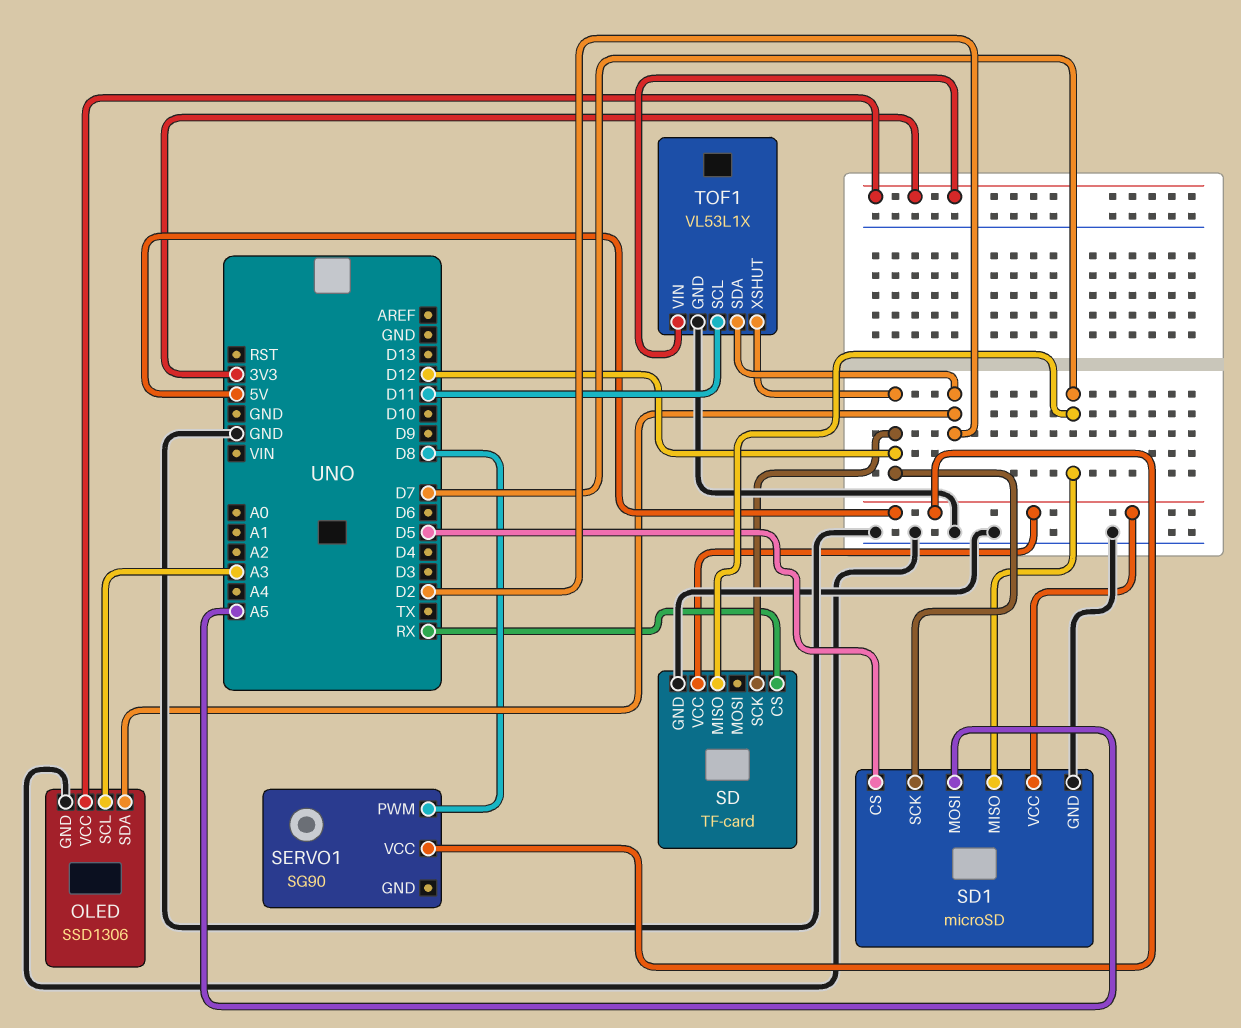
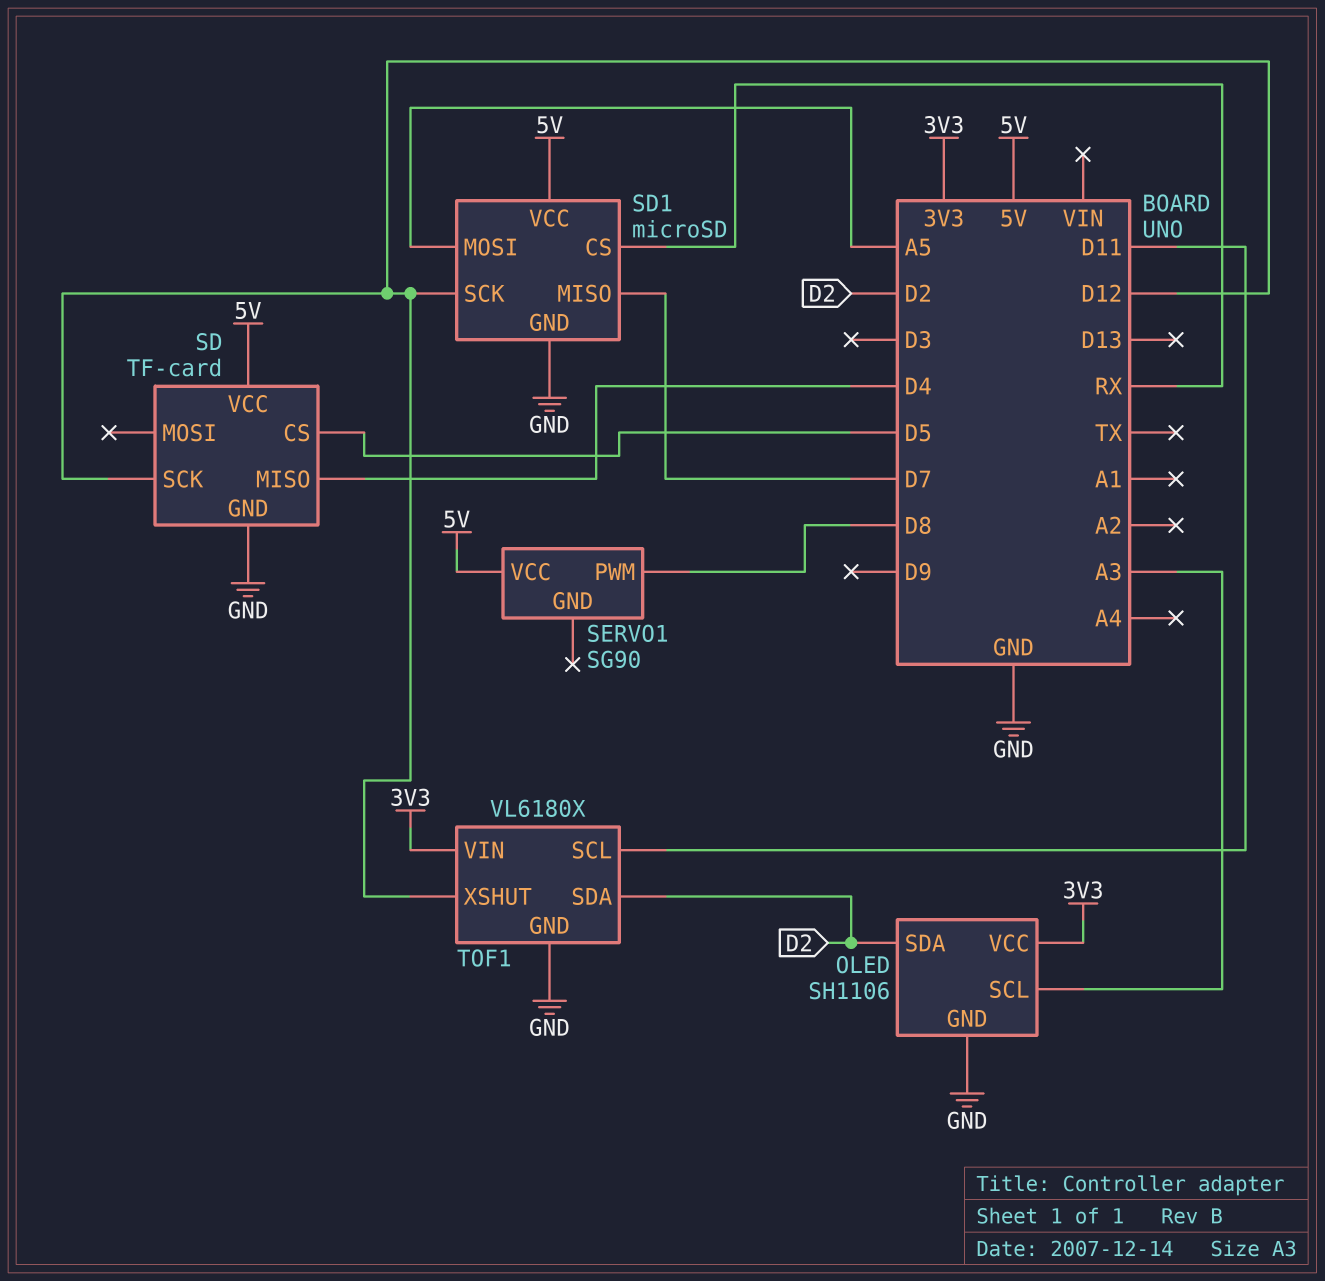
OLED: SSD1306 -> SH1106
SD pin CS: RX -> D5
SD pin MISO: D7 -> D4
SD1 pin CS: D5 -> RX
TOF1: VL53L1X -> VL6180X

